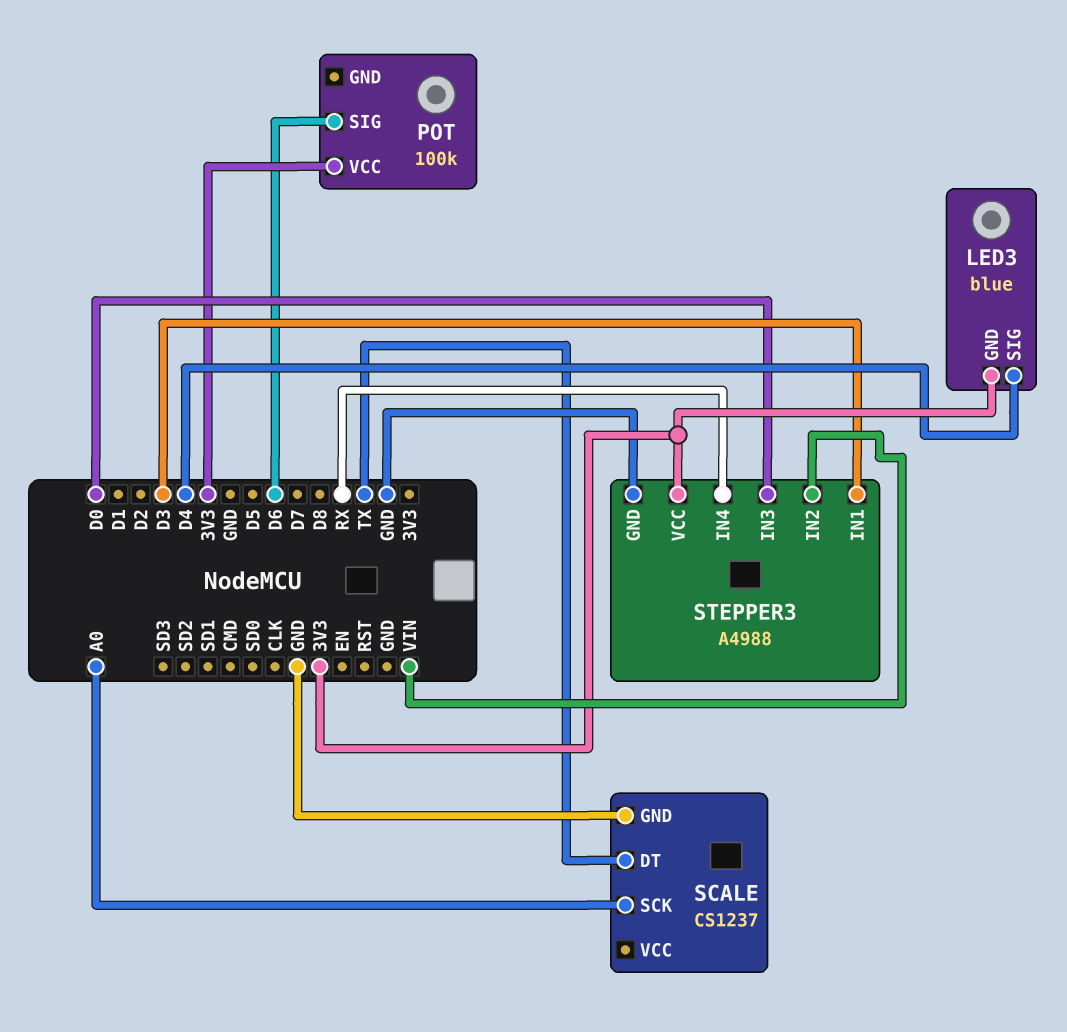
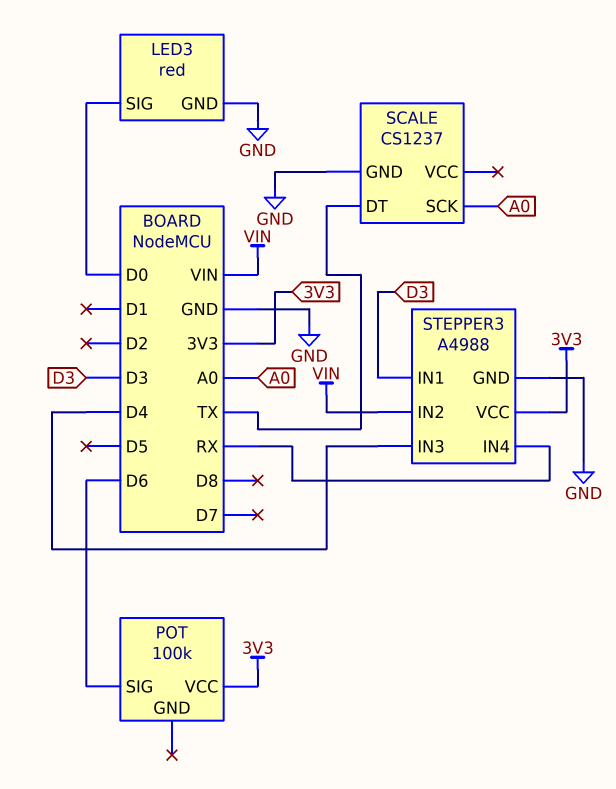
LED3: blue -> red
LED3 pin GND: 3V3 -> GND
LED3 pin SIG: D4 -> D0
STEPPER3 pin IN3: D0 -> D4

